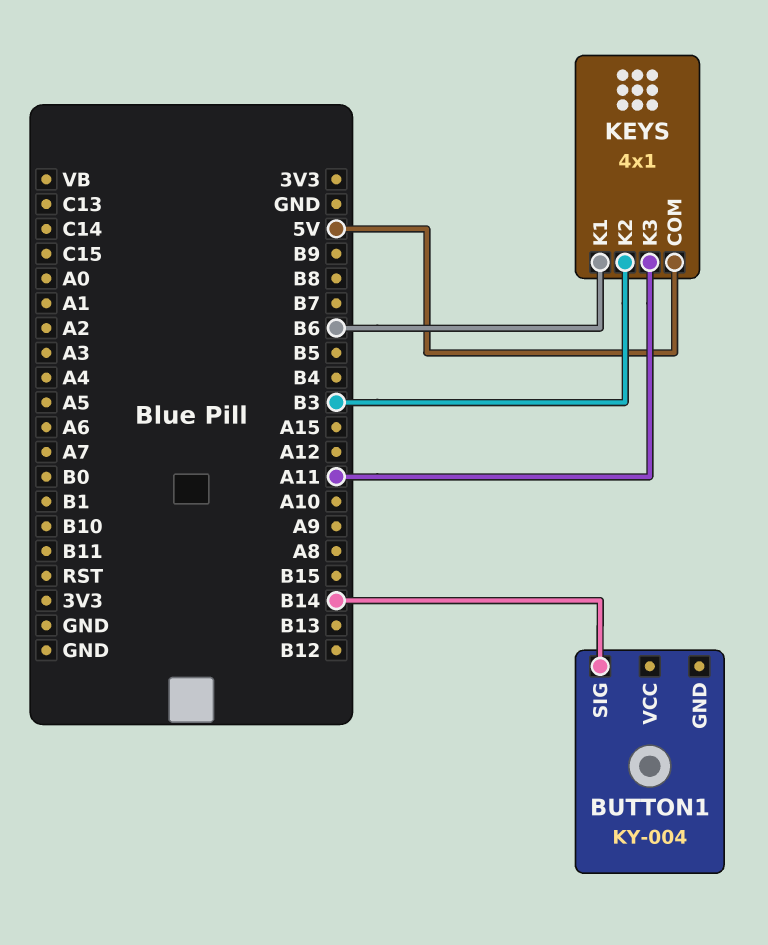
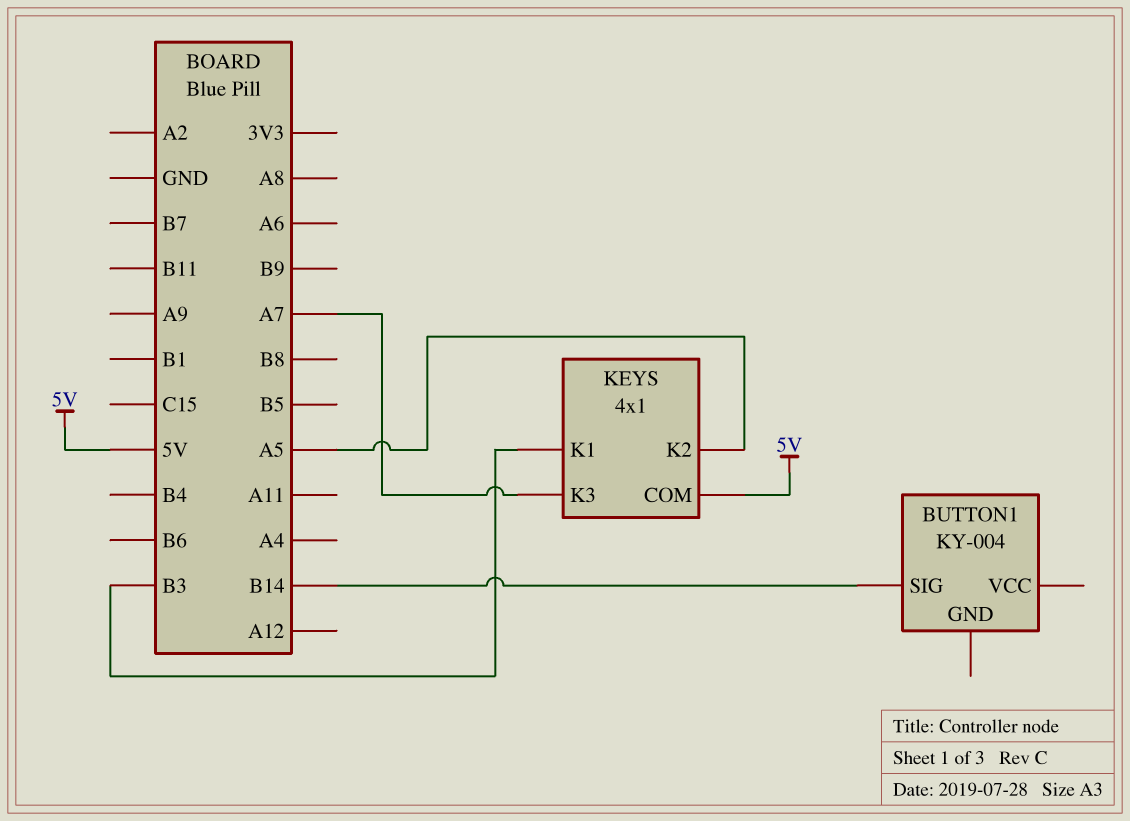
KEYS pin K1: B6 -> B3
KEYS pin K2: B3 -> A5
KEYS pin K3: A11 -> A7

